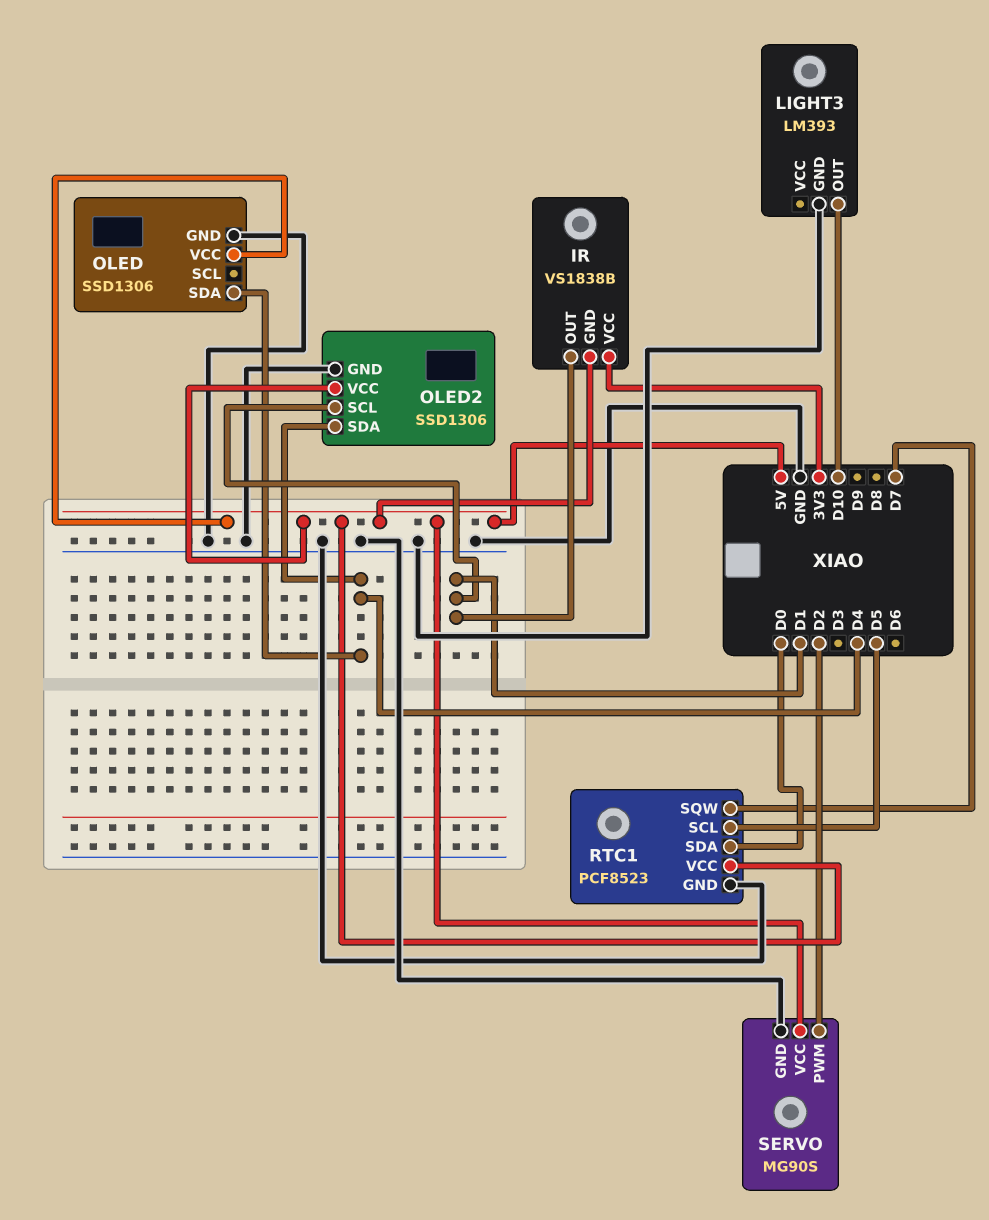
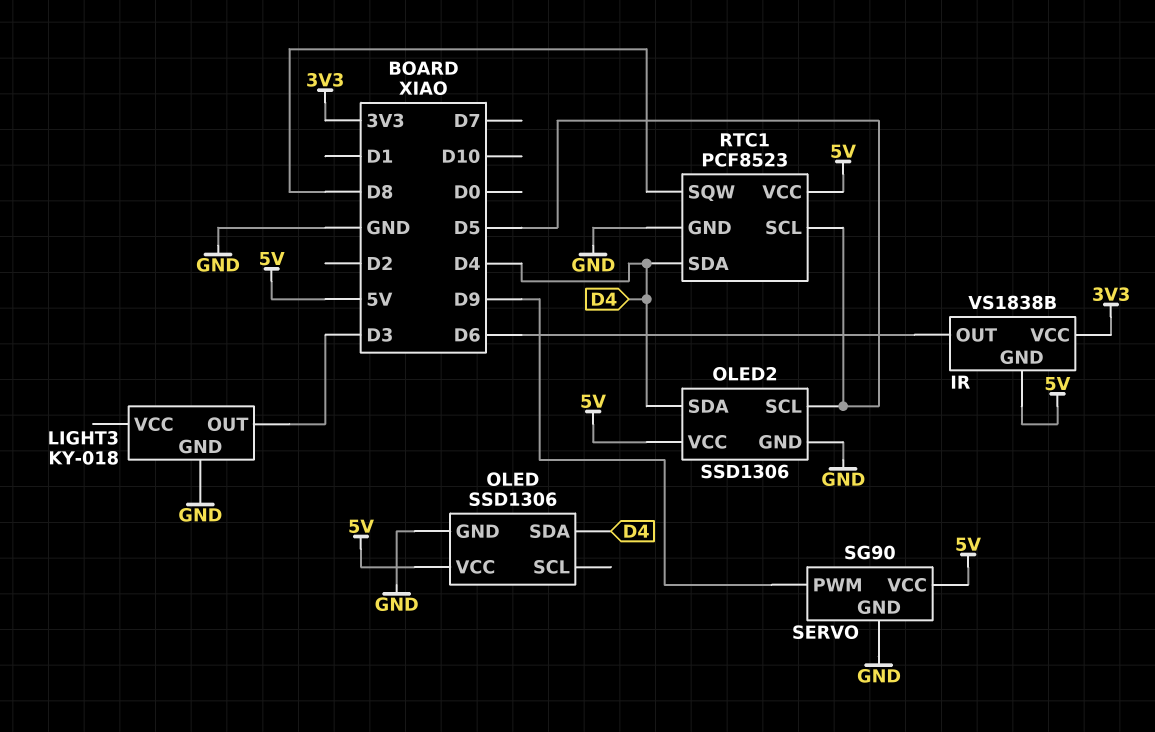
IR pin OUT: D1 -> D6
LIGHT3: LM393 -> KY-018
LIGHT3 pin OUT: D10 -> D3
OLED2 pin SCL: D1 -> D5
RTC1 pin SDA: D0 -> D4
RTC1 pin SQW: D7 -> D8
SERVO: MG90S -> SG90
SERVO pin PWM: D2 -> D9

